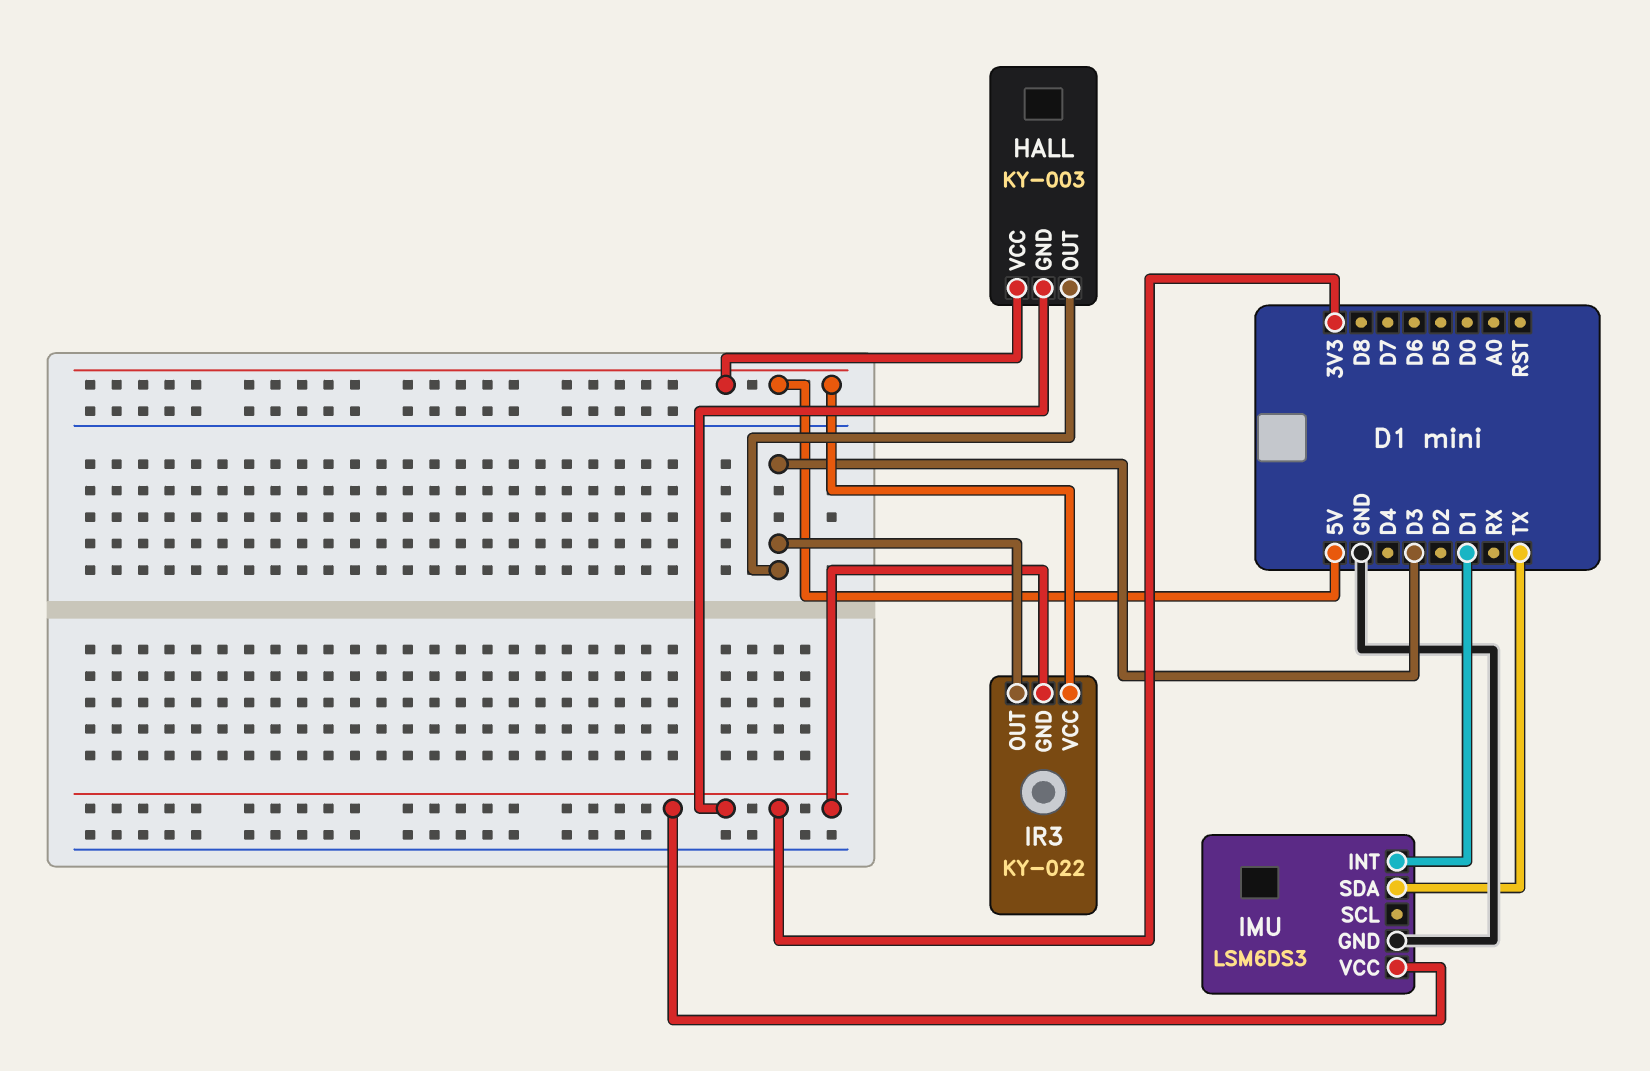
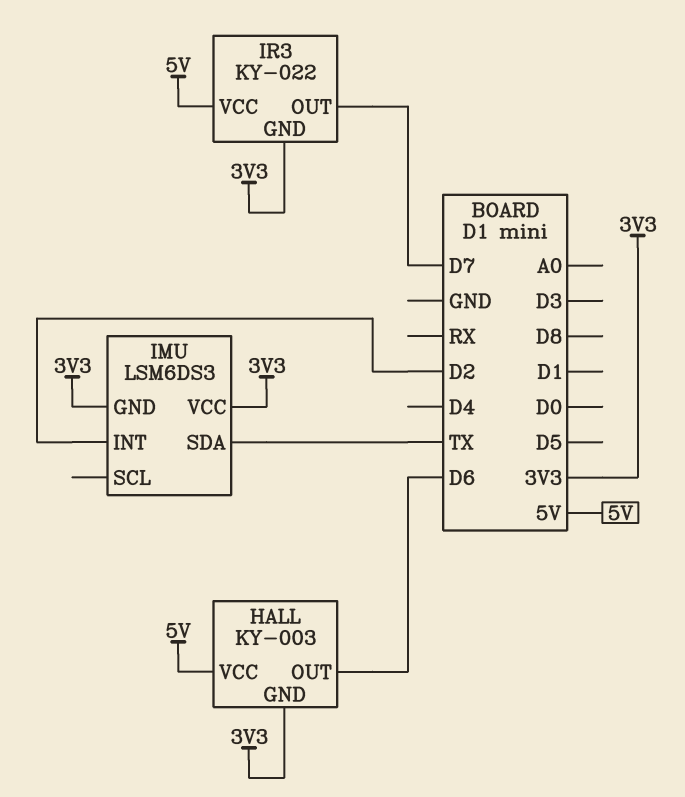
HALL pin OUT: D3 -> D6
IMU pin GND: GND -> 3V3
IMU pin INT: D1 -> D2
IR3 pin OUT: D3 -> D7

